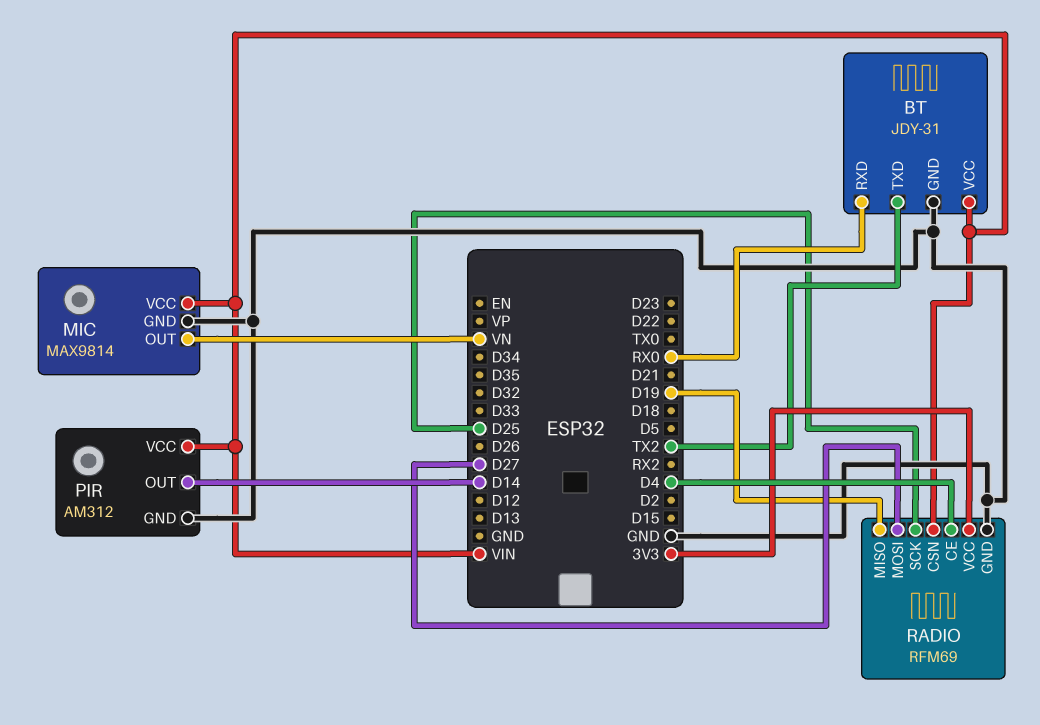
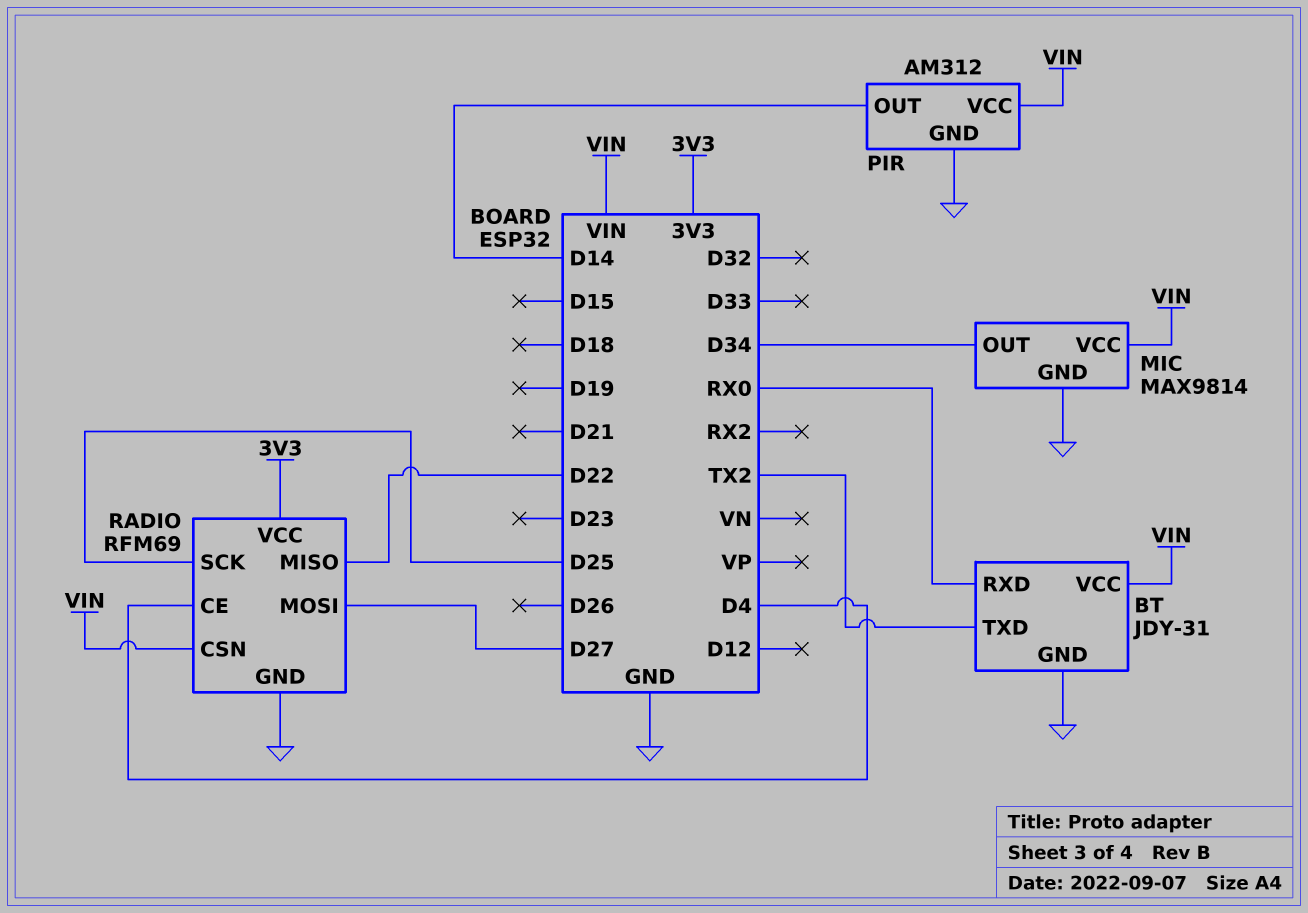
MIC pin OUT: VN -> D34
RADIO pin MISO: D19 -> D22

